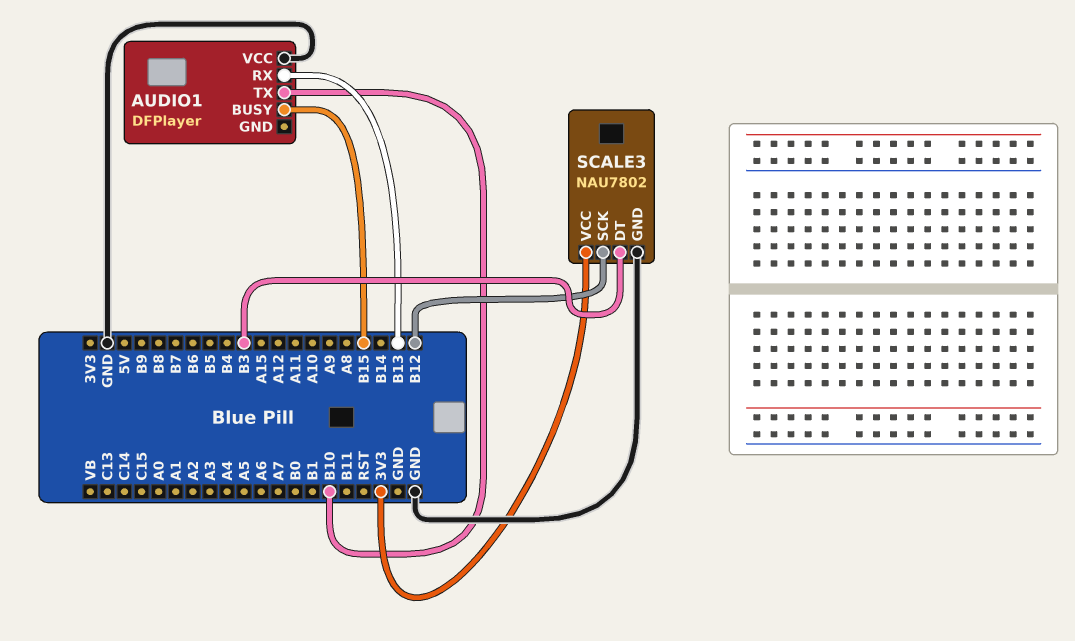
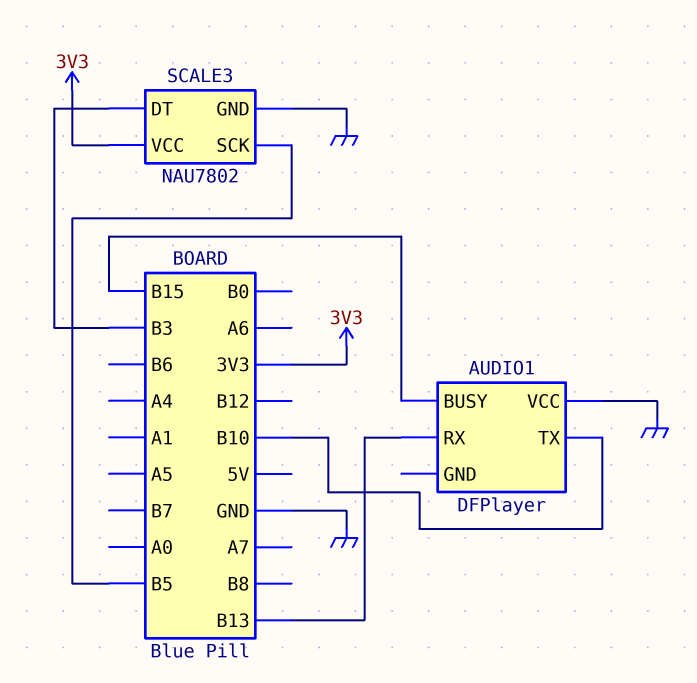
SCALE3 pin SCK: B12 -> B5

